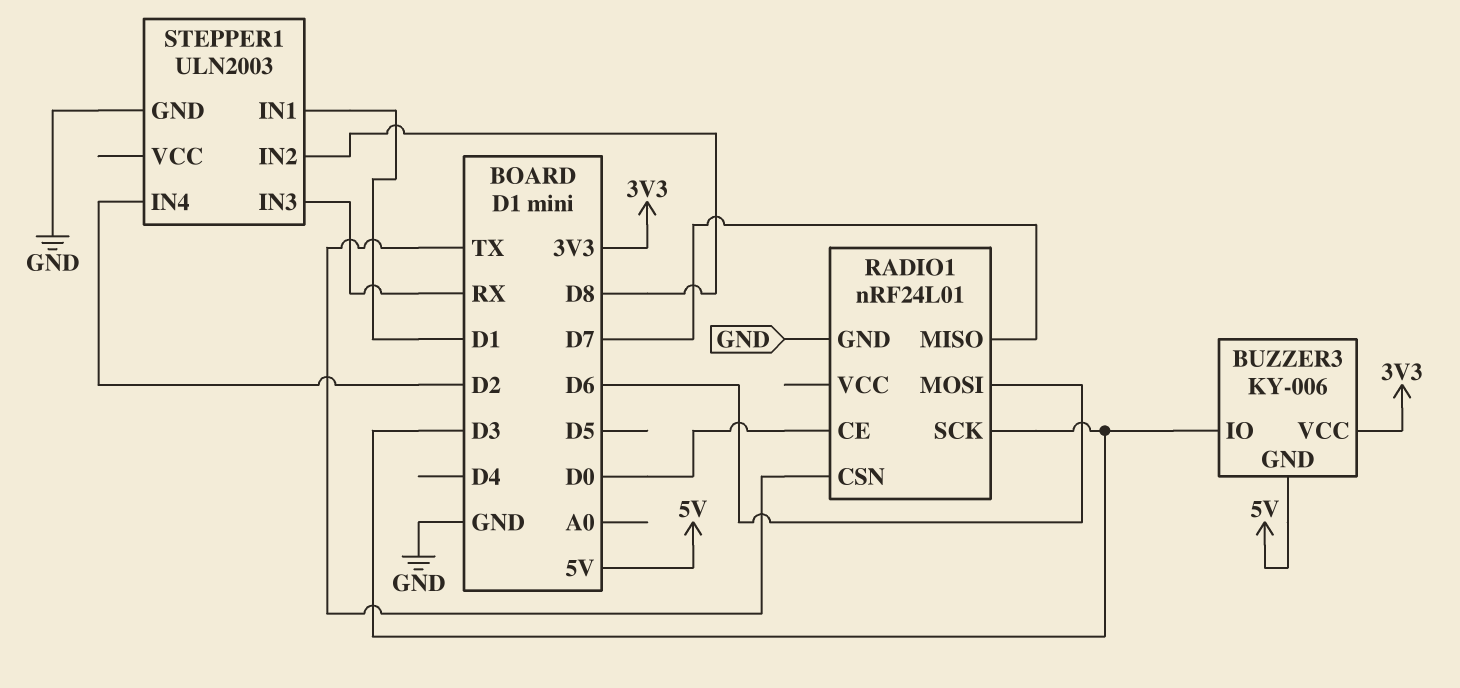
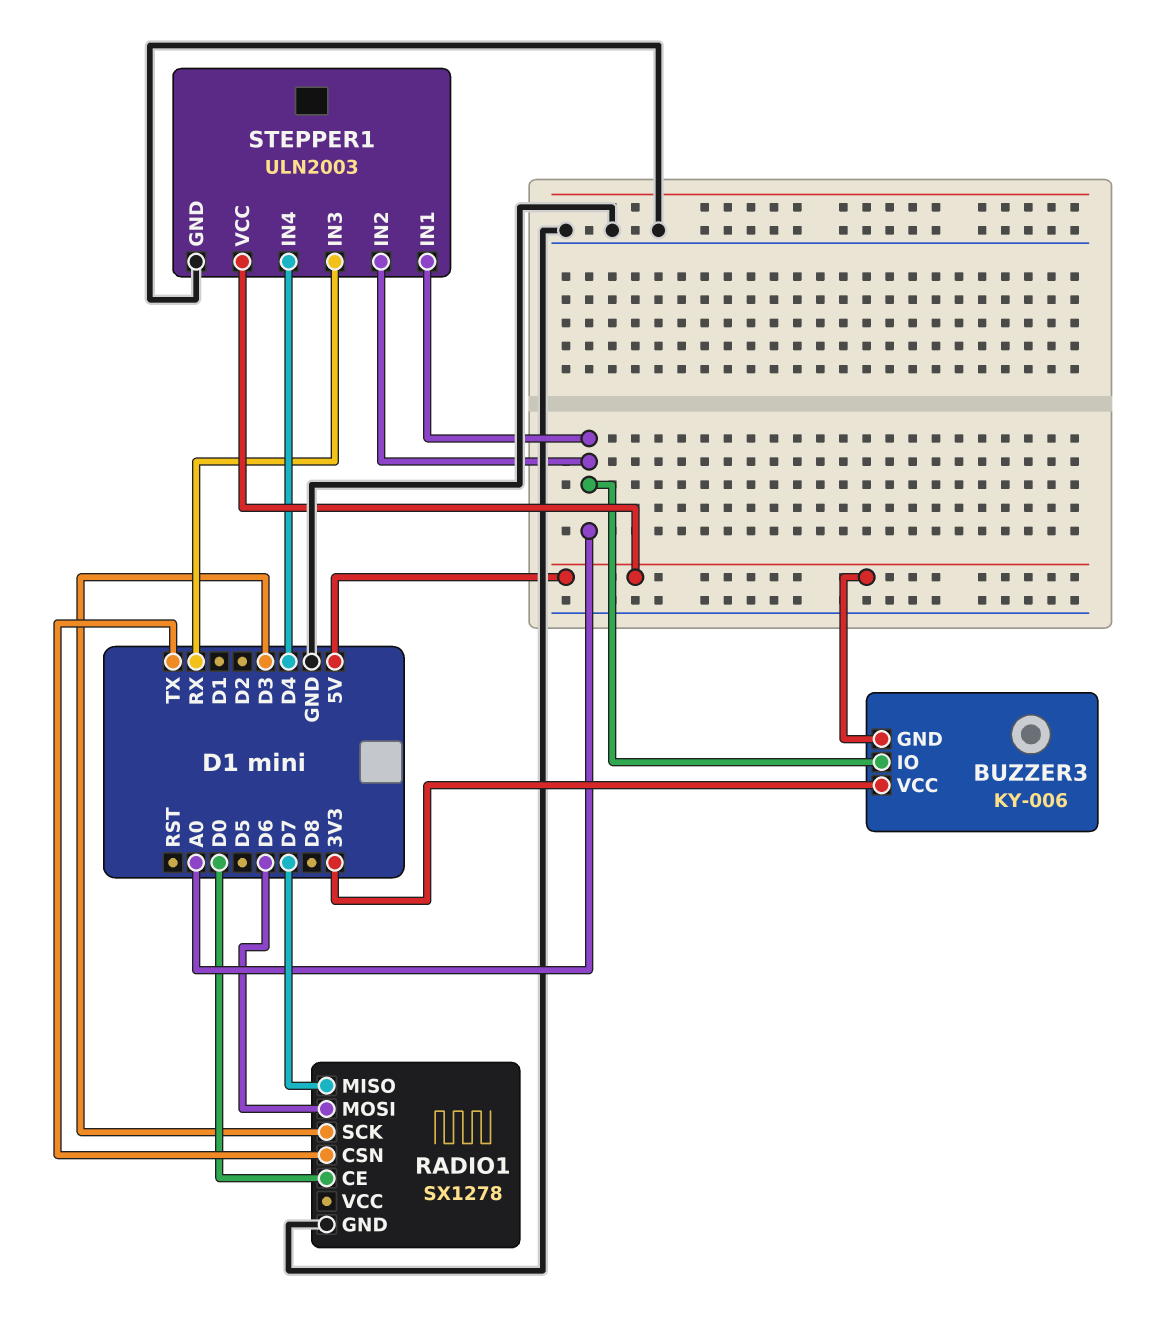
BUZZER3 pin IO: D3 -> A0
RADIO1: nRF24L01 -> SX1278
STEPPER1 pin IN1: D1 -> A0
STEPPER1 pin IN2: D8 -> A0
STEPPER1 pin IN4: D2 -> D4
STEPPER1 pin VCC: none -> 5V

